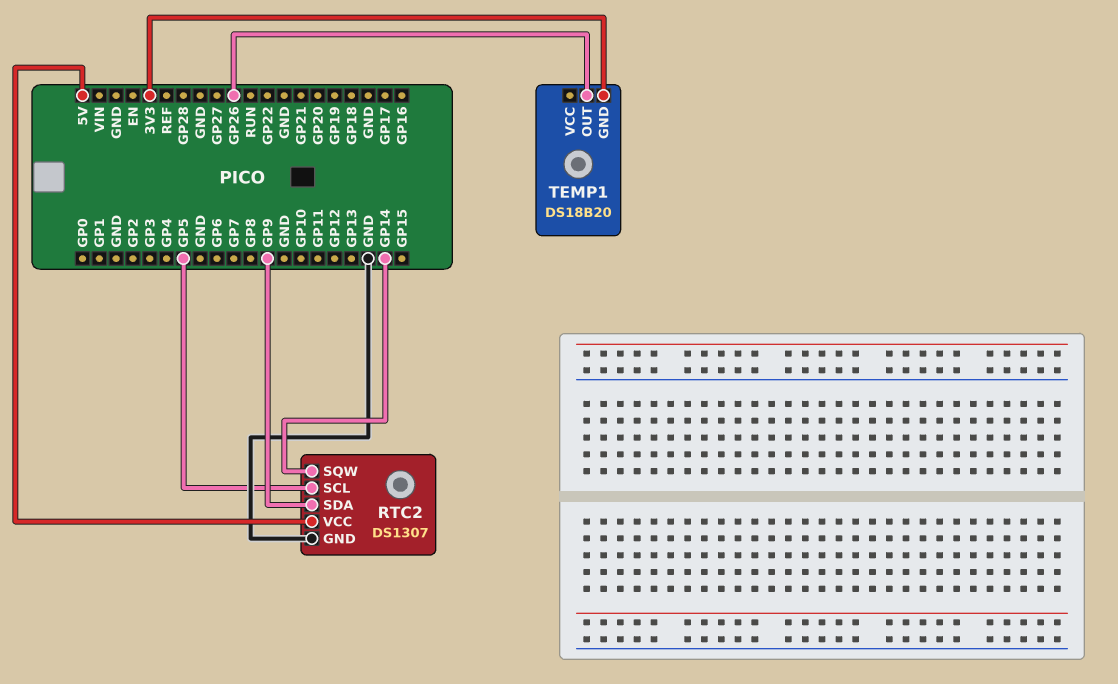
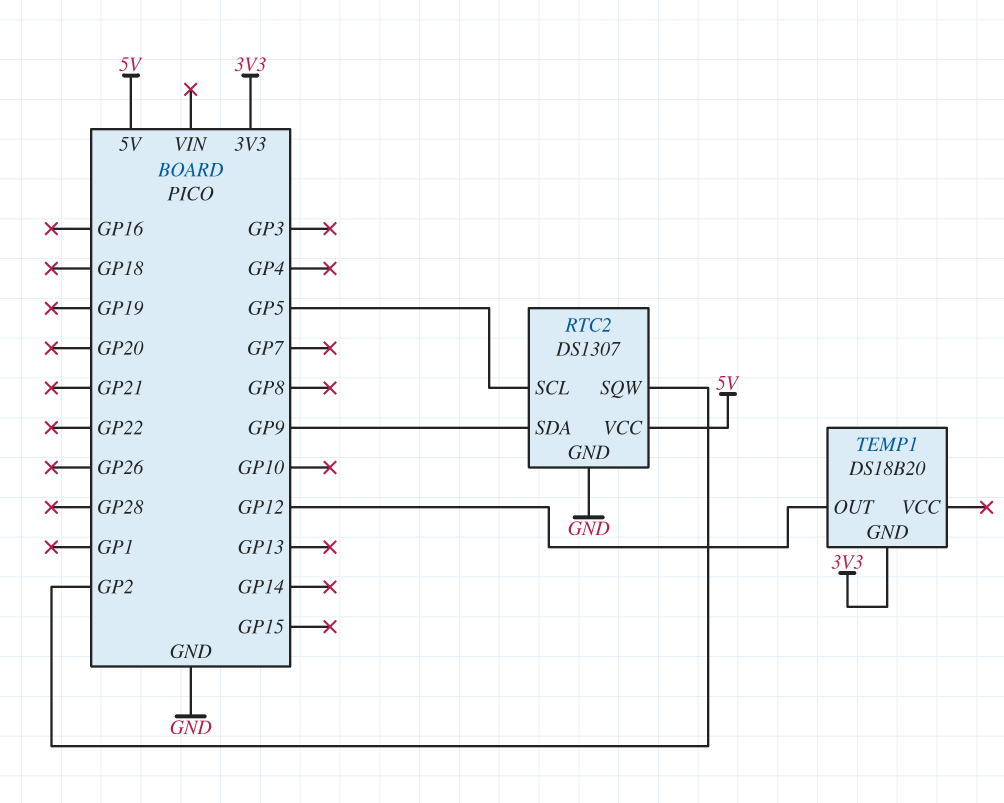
RTC2 pin SQW: GP14 -> GP2
TEMP1 pin OUT: GP26 -> GP12

